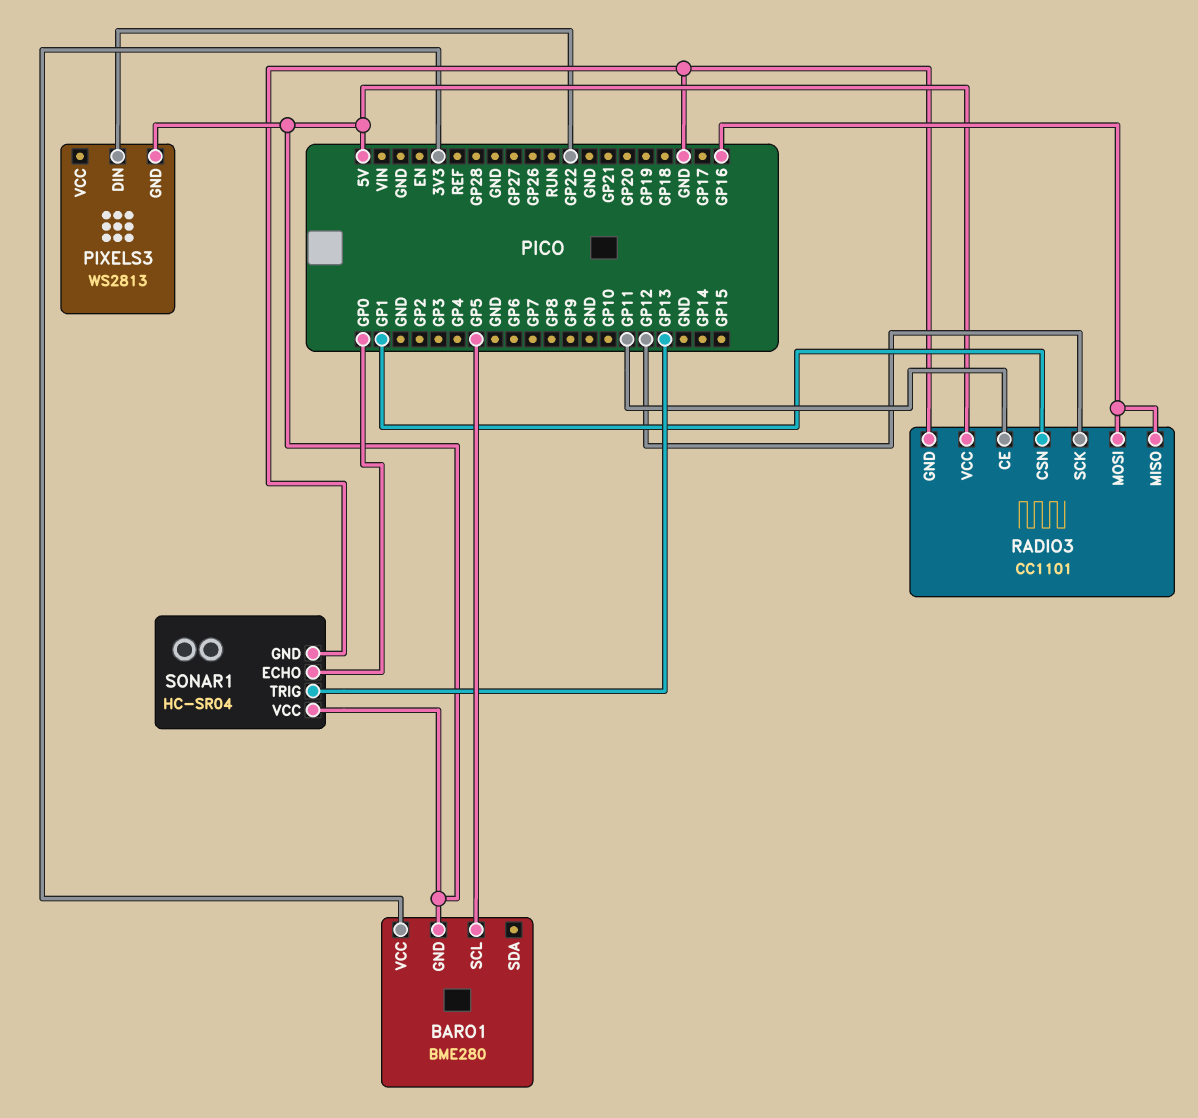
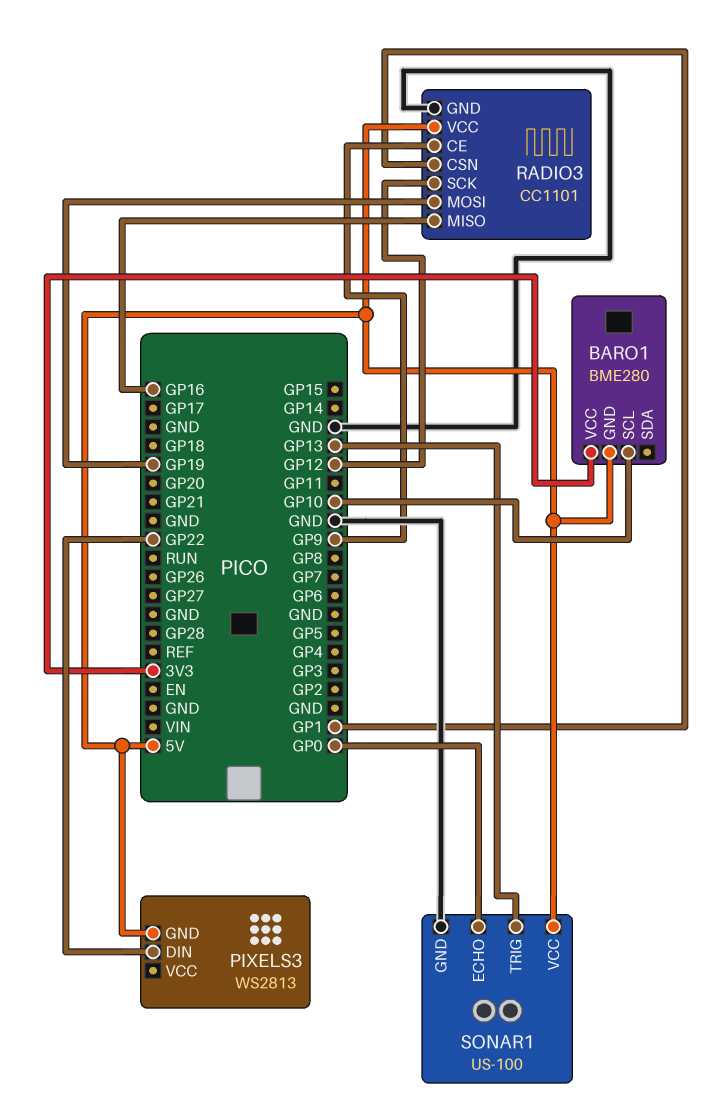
BARO1 pin SCL: GP5 -> GP10
RADIO3 pin CE: GP11 -> GP9
RADIO3 pin MOSI: GP16 -> GP19
SONAR1: HC-SR04 -> US-100

